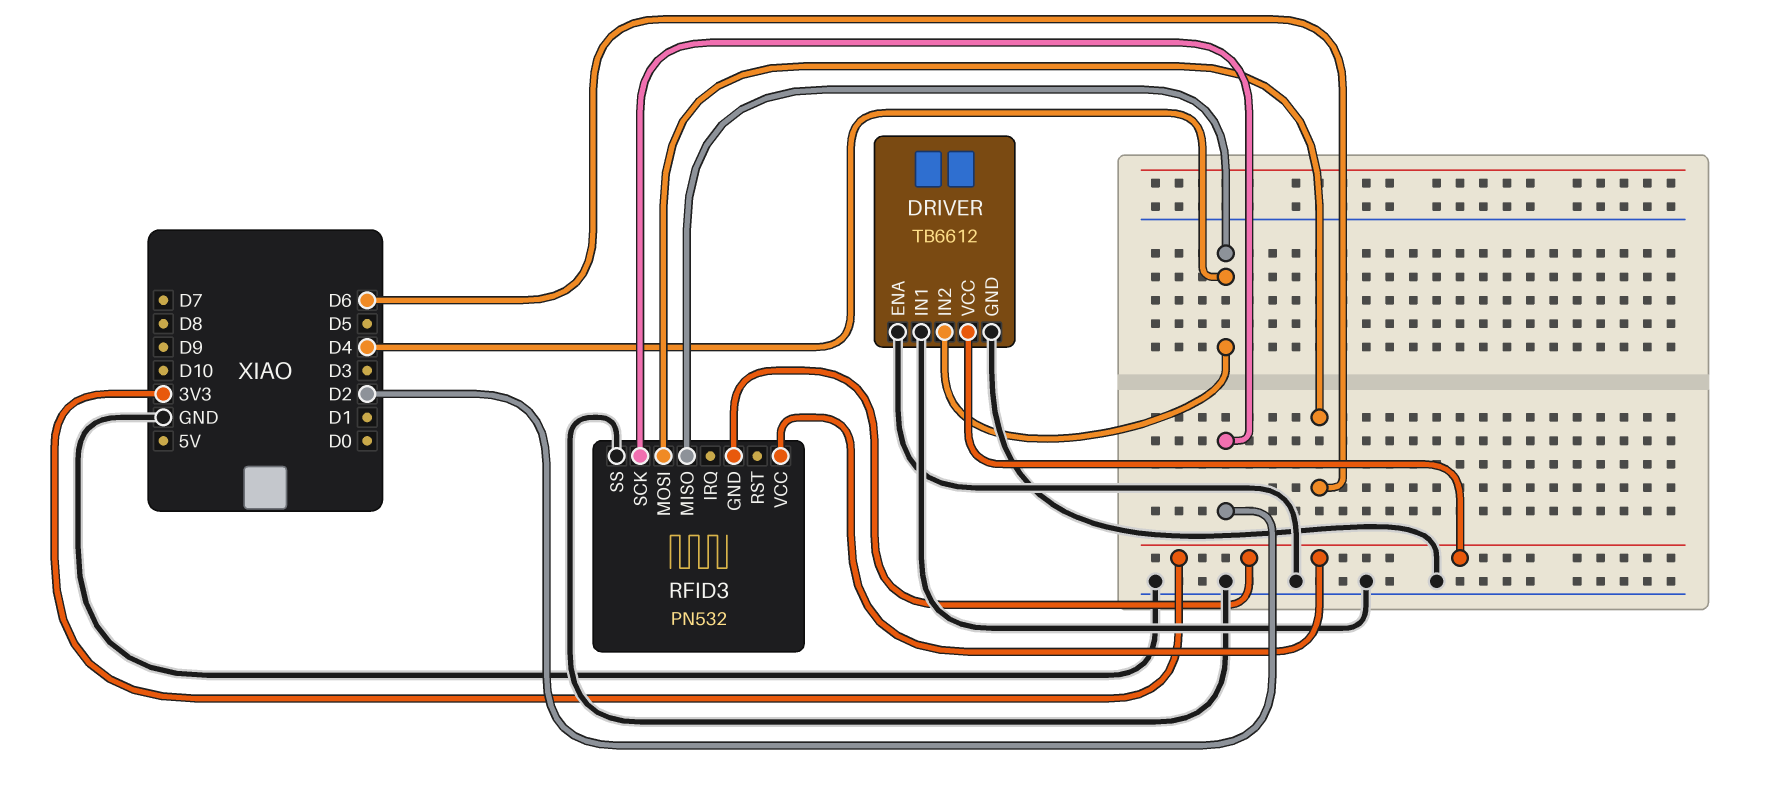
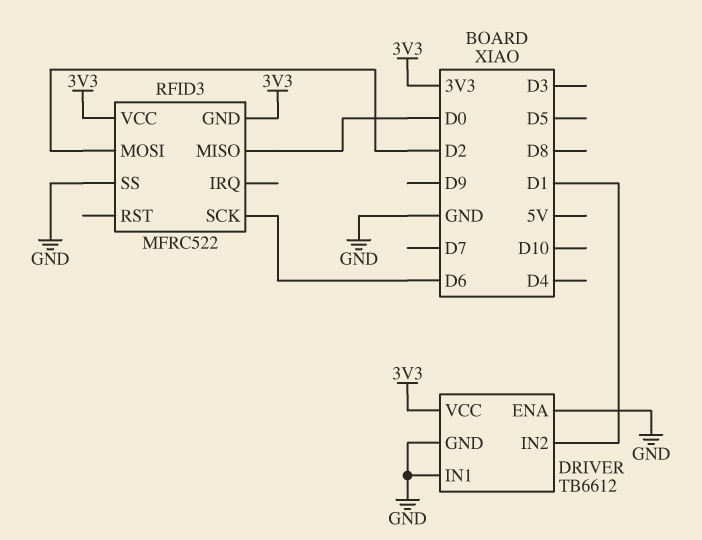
DRIVER pin IN2: D4 -> D1
RFID3: PN532 -> MFRC522
RFID3 pin MISO: D4 -> D0
RFID3 pin MOSI: D6 -> D2
RFID3 pin SCK: D2 -> D6

